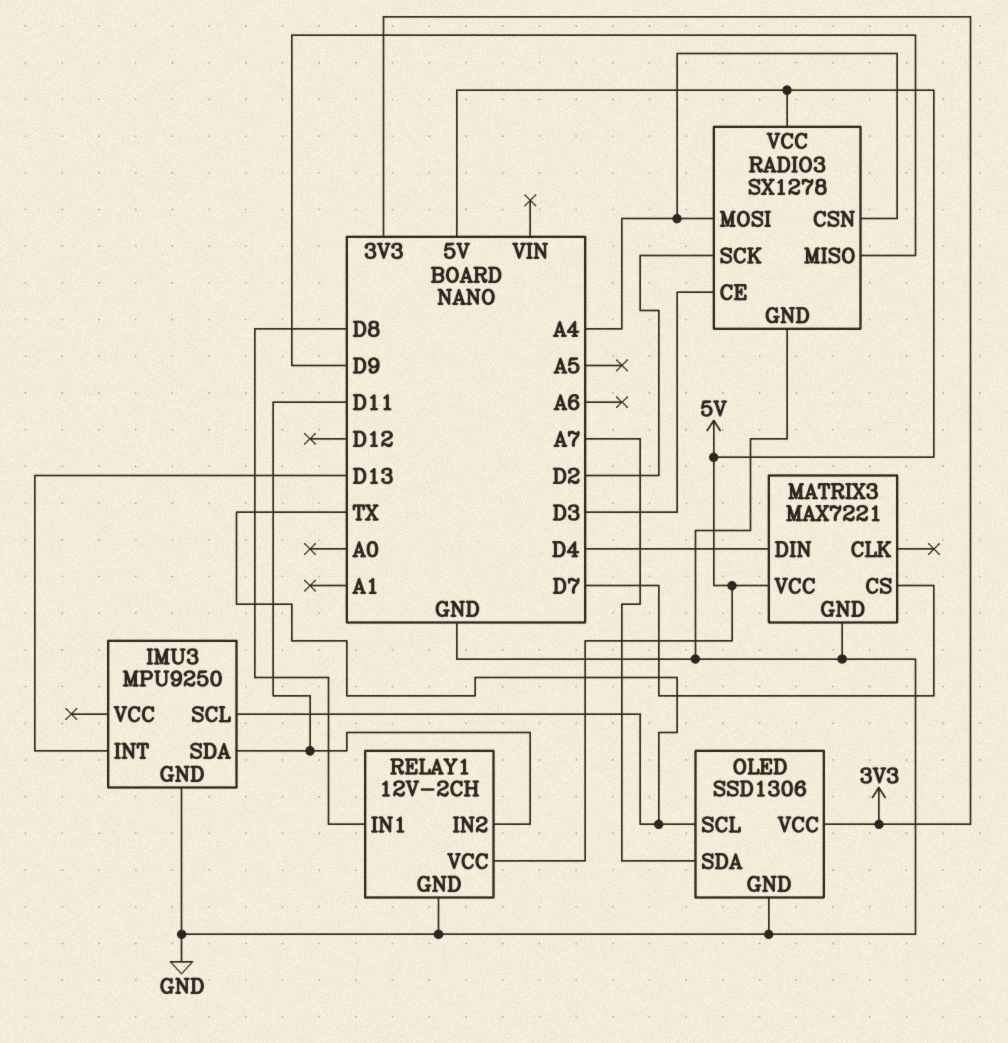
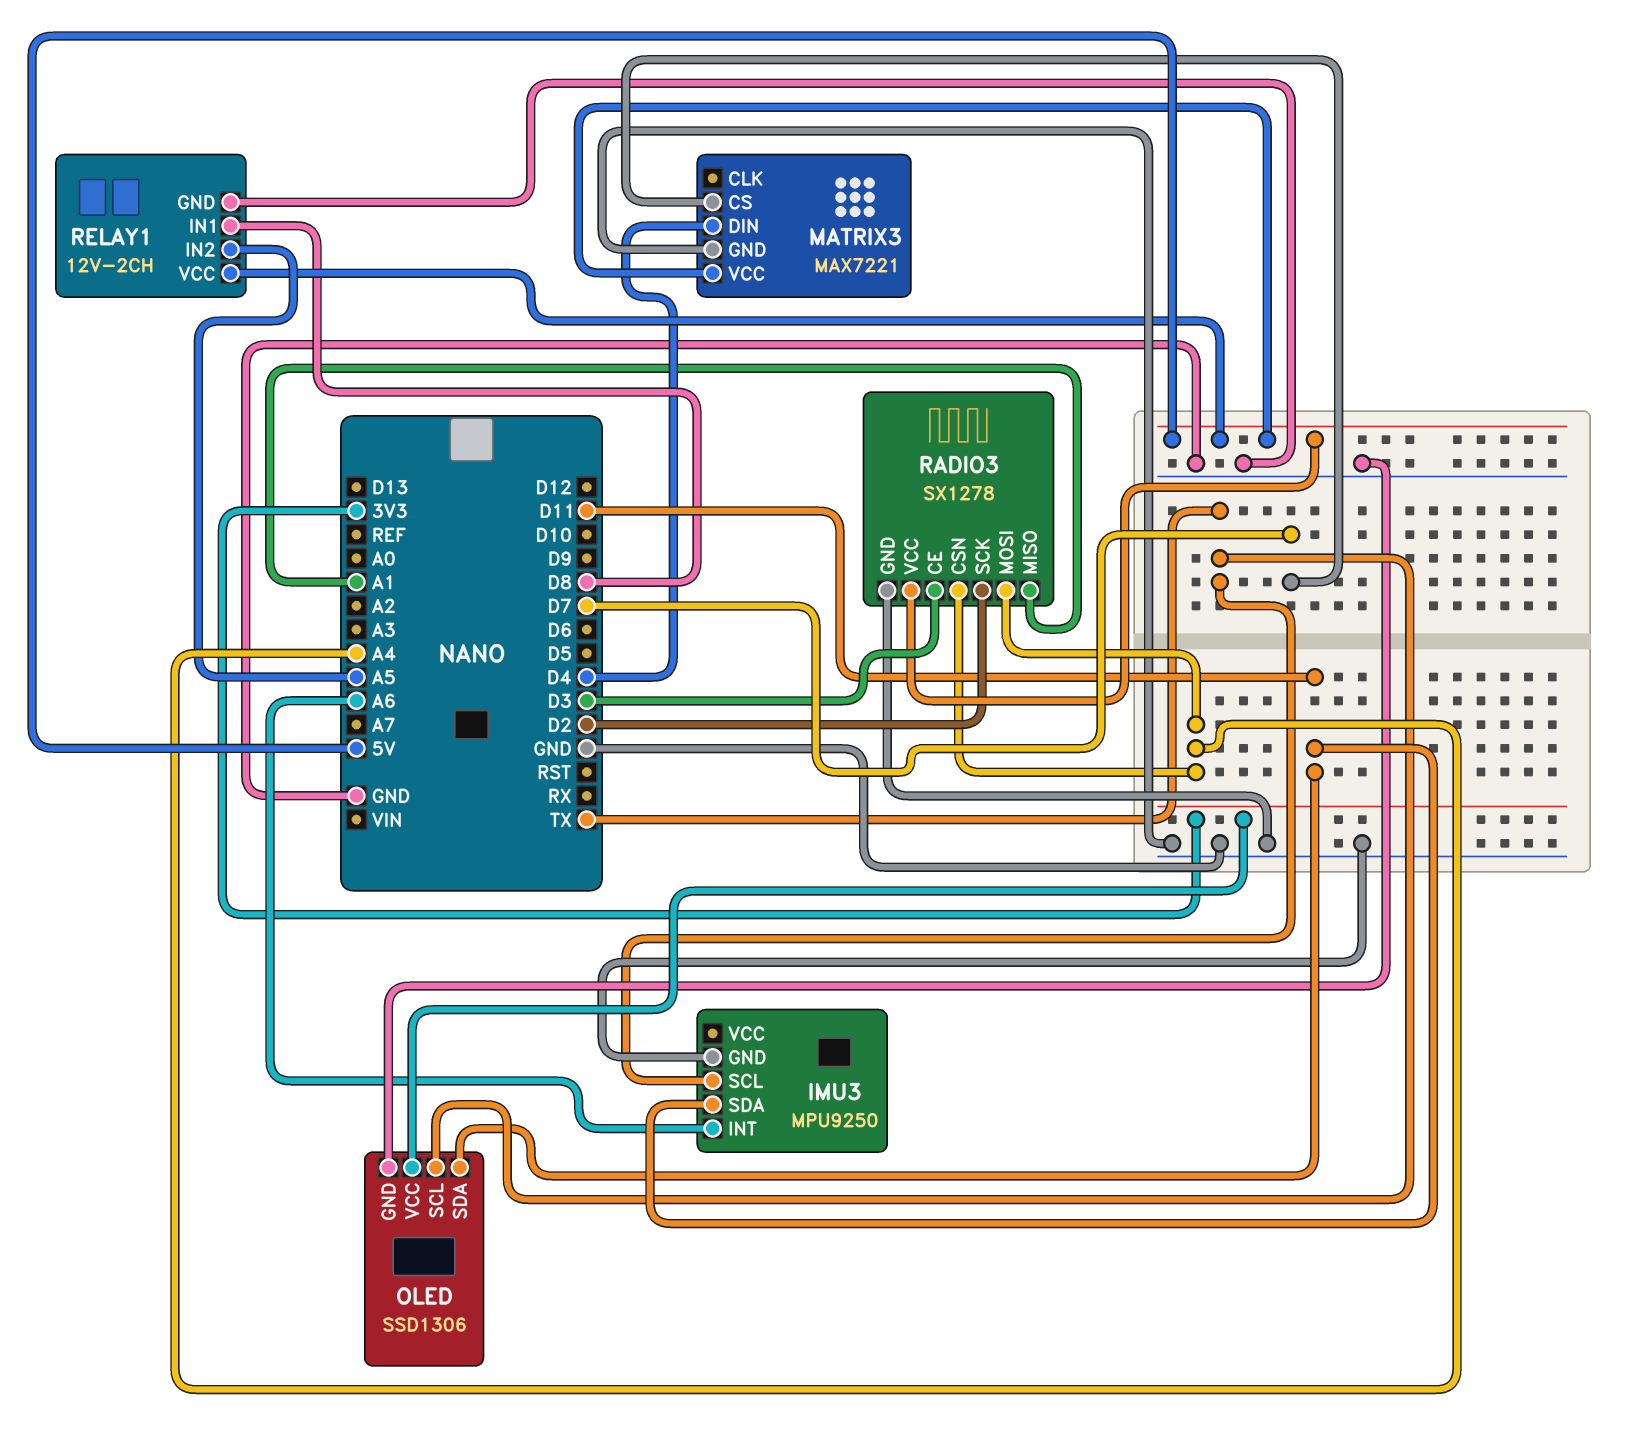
IMU3 pin INT: D13 -> A6
OLED pin SDA: A7 -> D11
RADIO3 pin MISO: D9 -> A1
RELAY1 pin IN2: D11 -> A5

